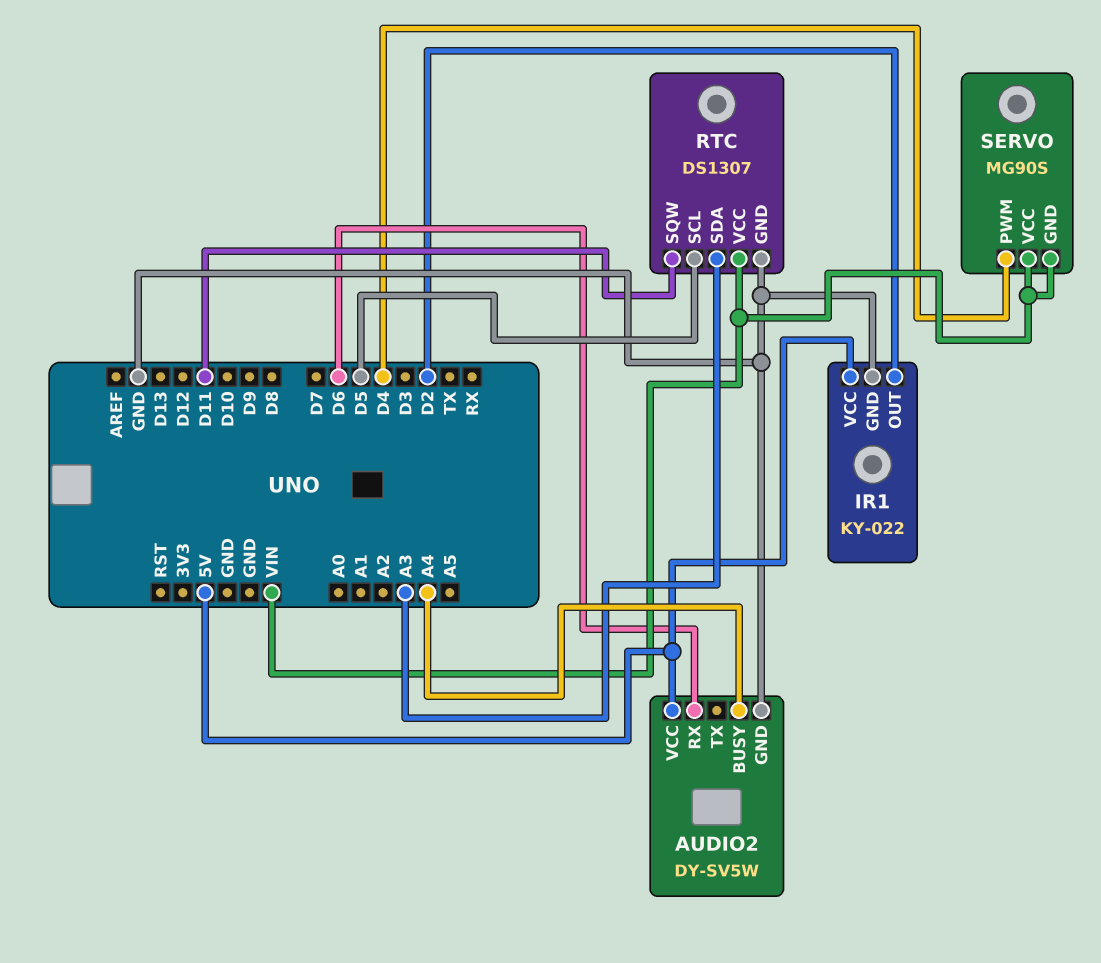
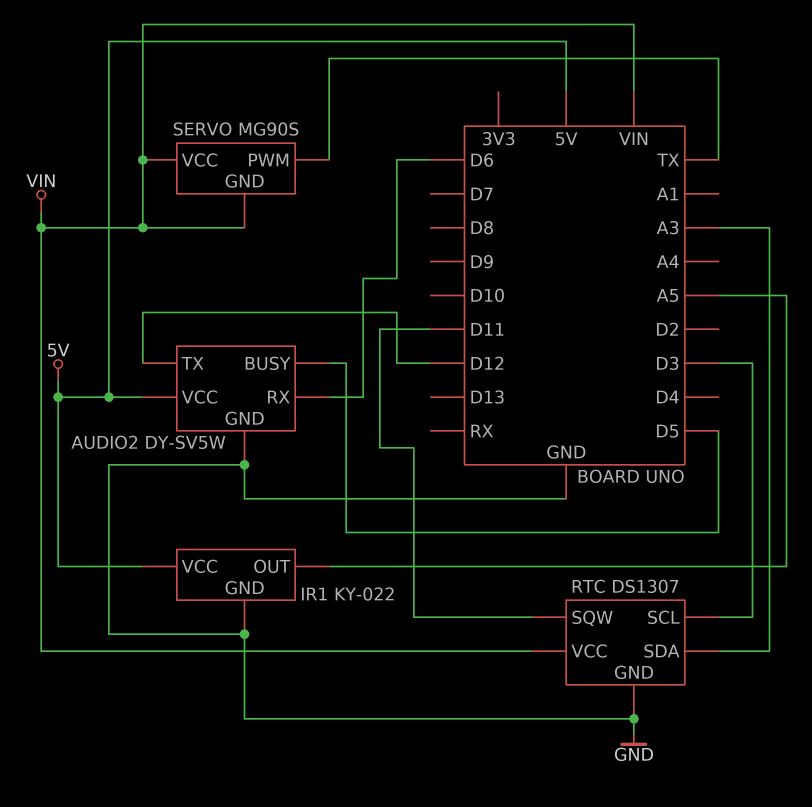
AUDIO2 pin BUSY: A4 -> D5
AUDIO2 pin TX: none -> D12
IR1 pin OUT: D2 -> A5
RTC pin SCL: D5 -> D3
SERVO pin PWM: D4 -> TX

